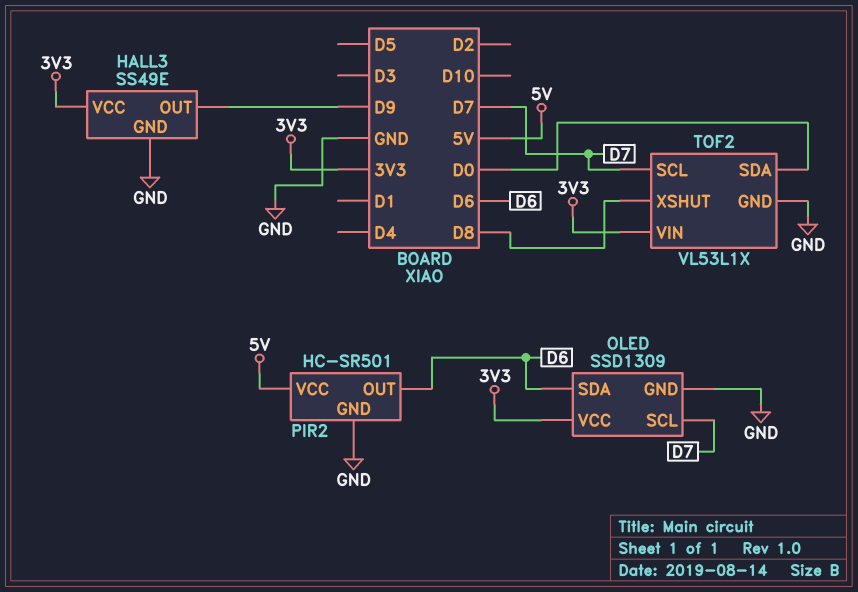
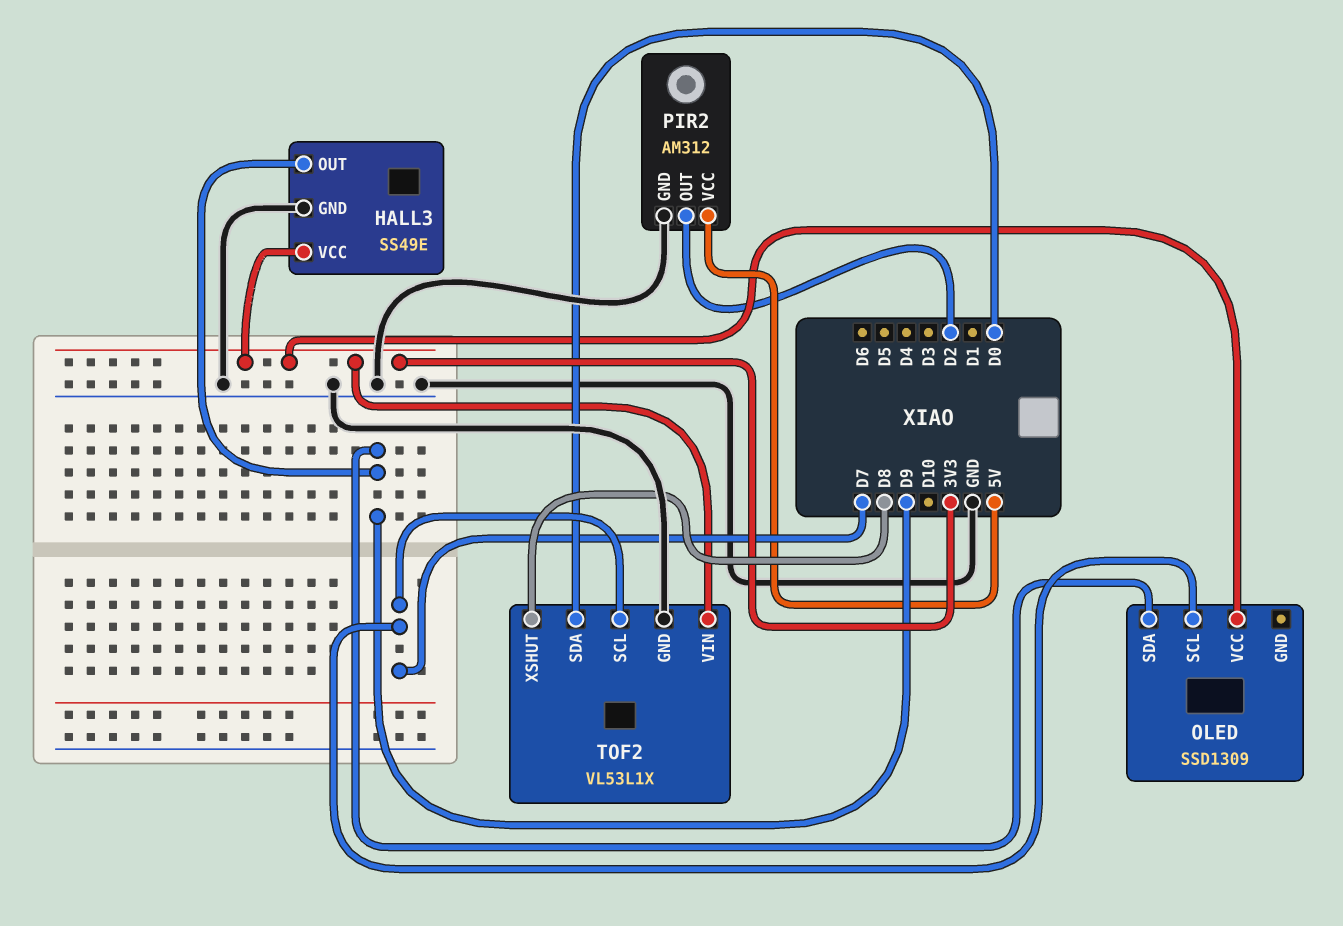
OLED pin GND: GND -> none
OLED pin SDA: D6 -> D9
PIR2: HC-SR501 -> AM312
PIR2 pin OUT: D6 -> D2

